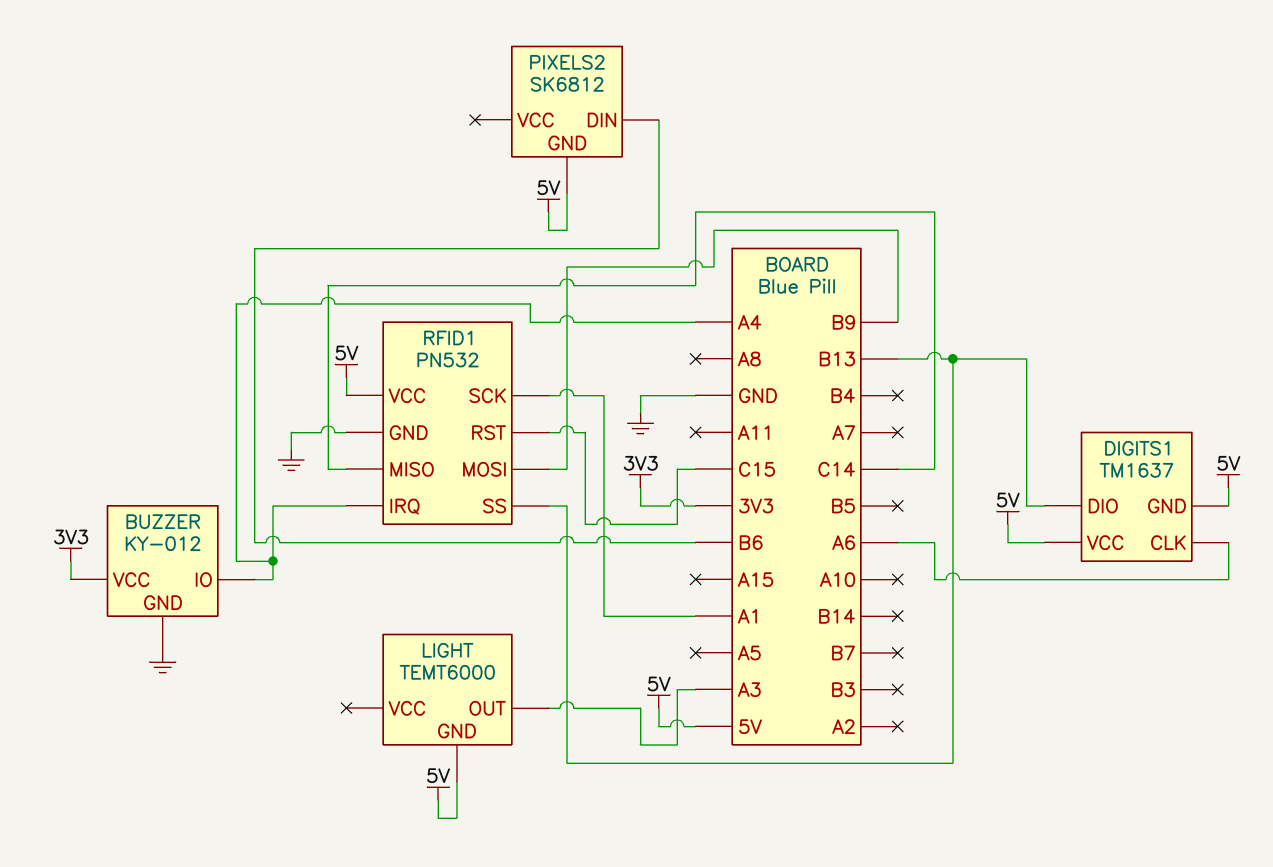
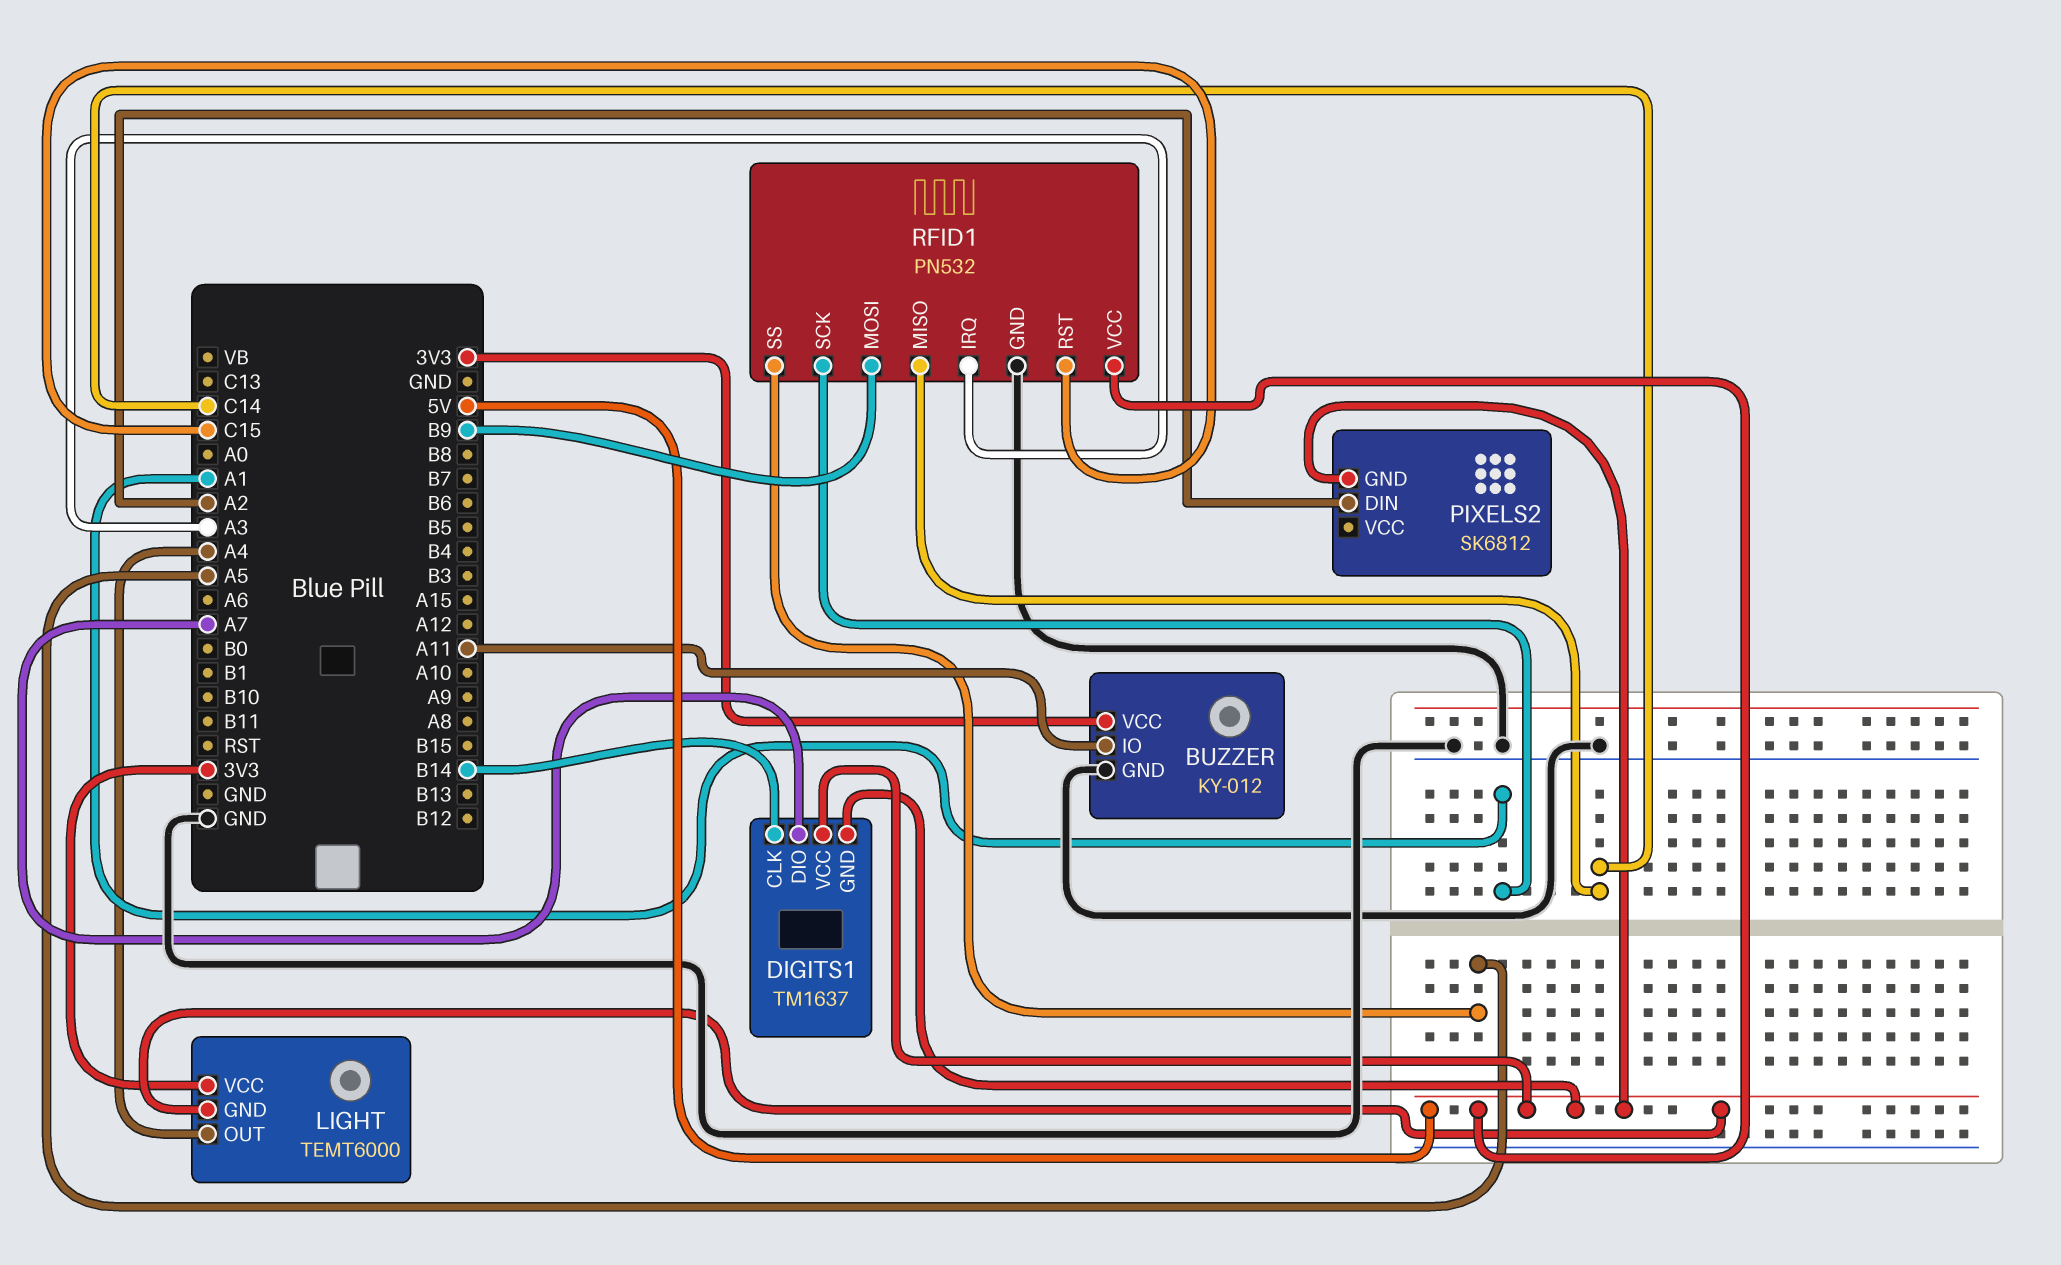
BUZZER pin IO: A4 -> A11
DIGITS1 pin CLK: A6 -> B14
DIGITS1 pin DIO: B13 -> A7
LIGHT pin OUT: A3 -> A4
LIGHT pin VCC: none -> 3V3
PIXELS2 pin DIN: B6 -> A2
RFID1 pin IRQ: A4 -> A3
RFID1 pin SS: B13 -> A5

